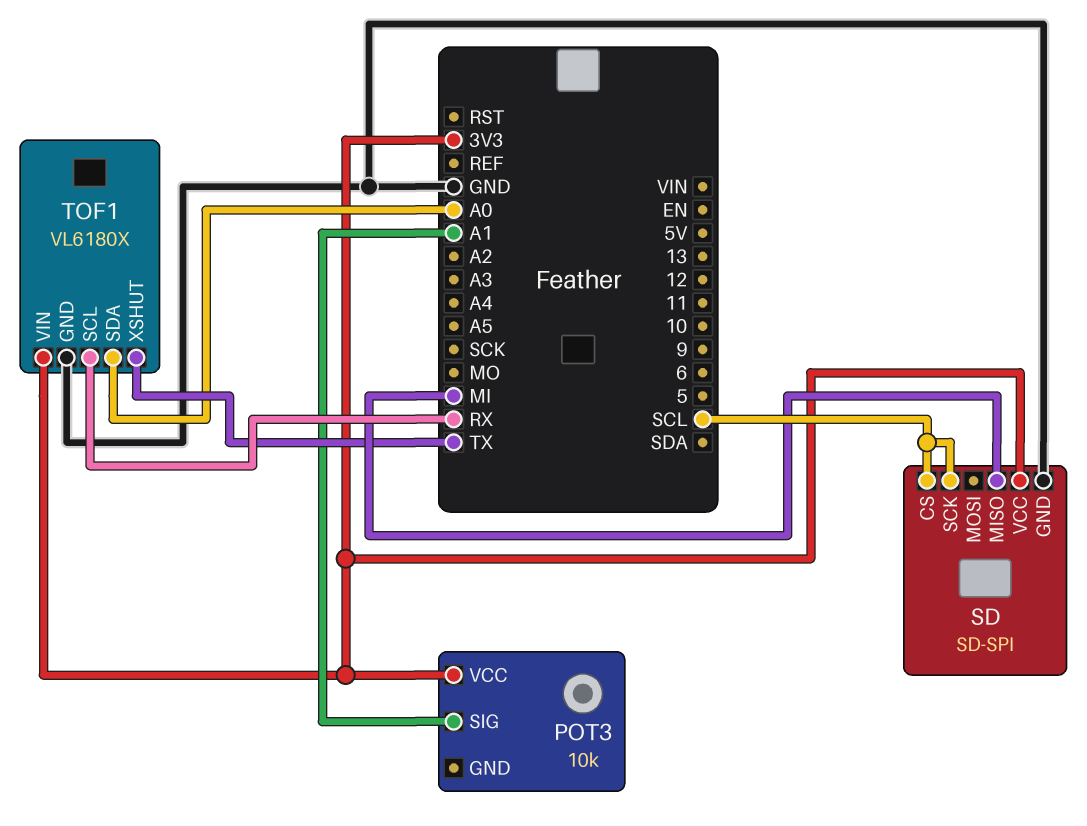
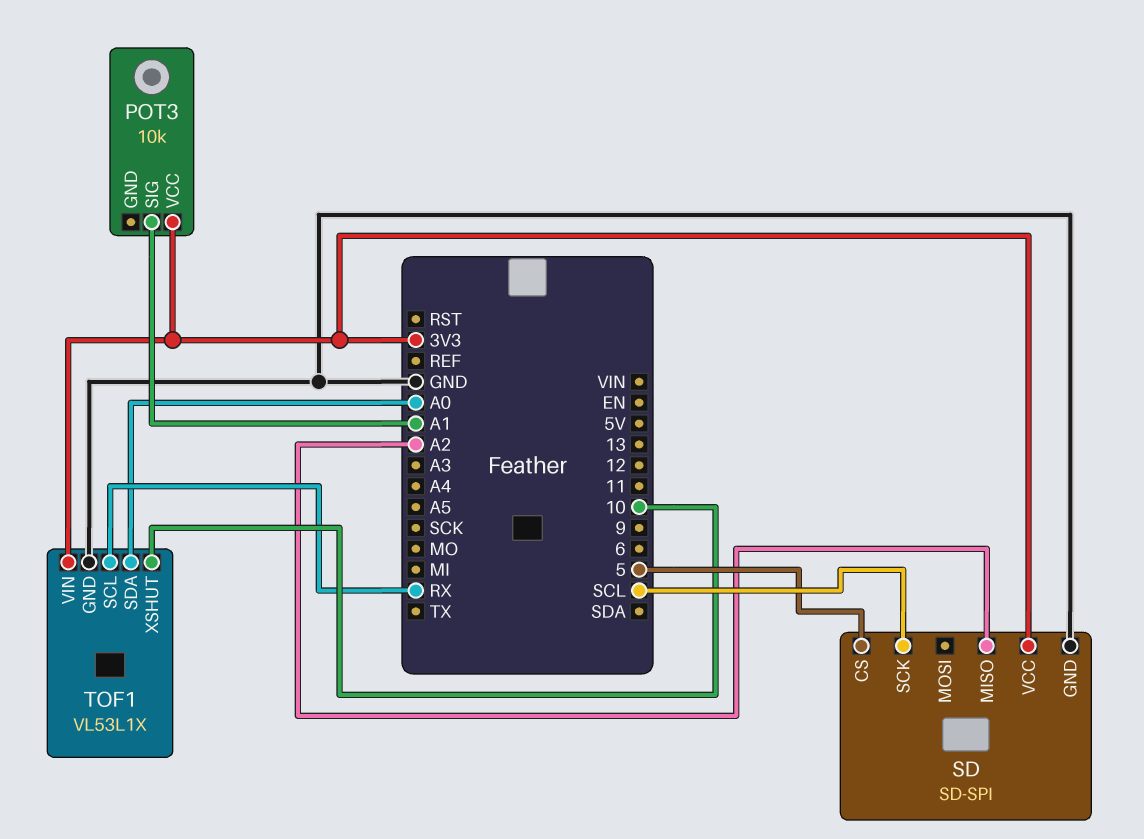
SD pin CS: SCL -> 5
SD pin MISO: MI -> A2
TOF1: VL6180X -> VL53L1X
TOF1 pin XSHUT: TX -> 10

